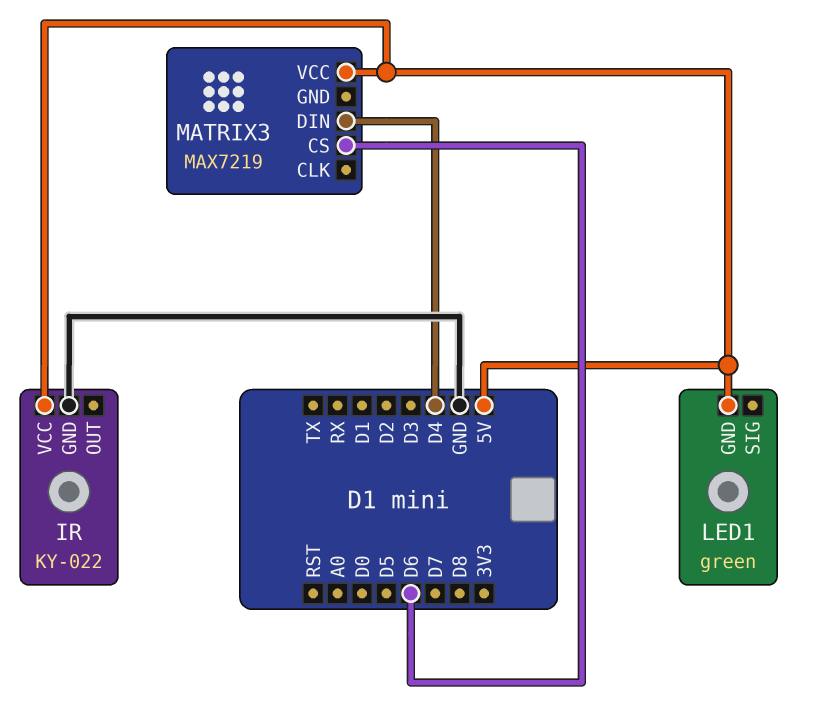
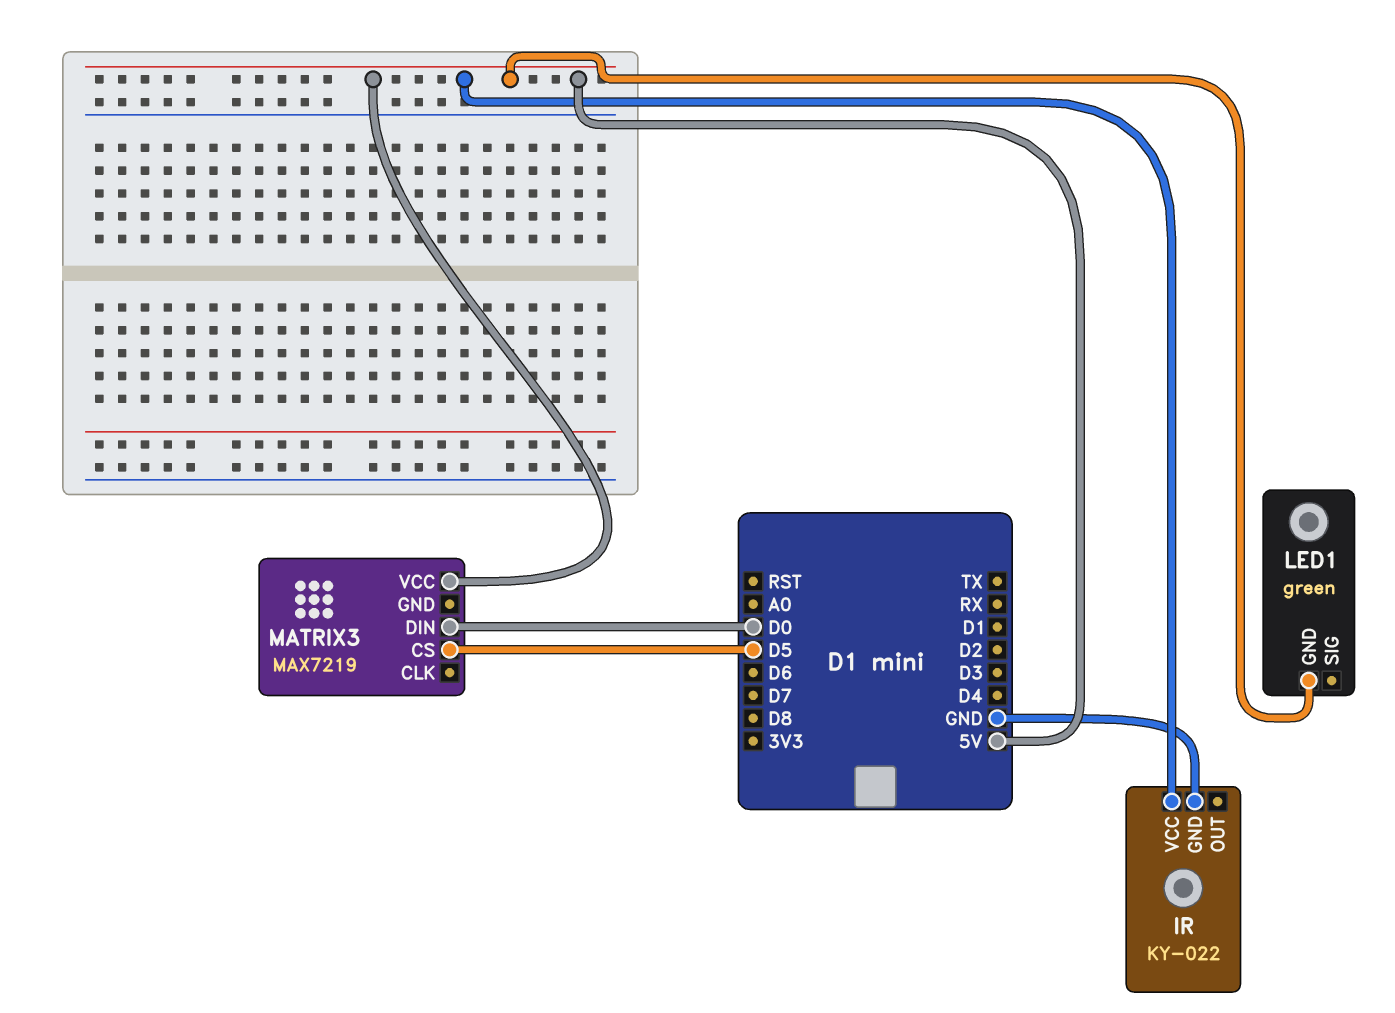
MATRIX3 pin CS: D6 -> D5
MATRIX3 pin DIN: D4 -> D0

